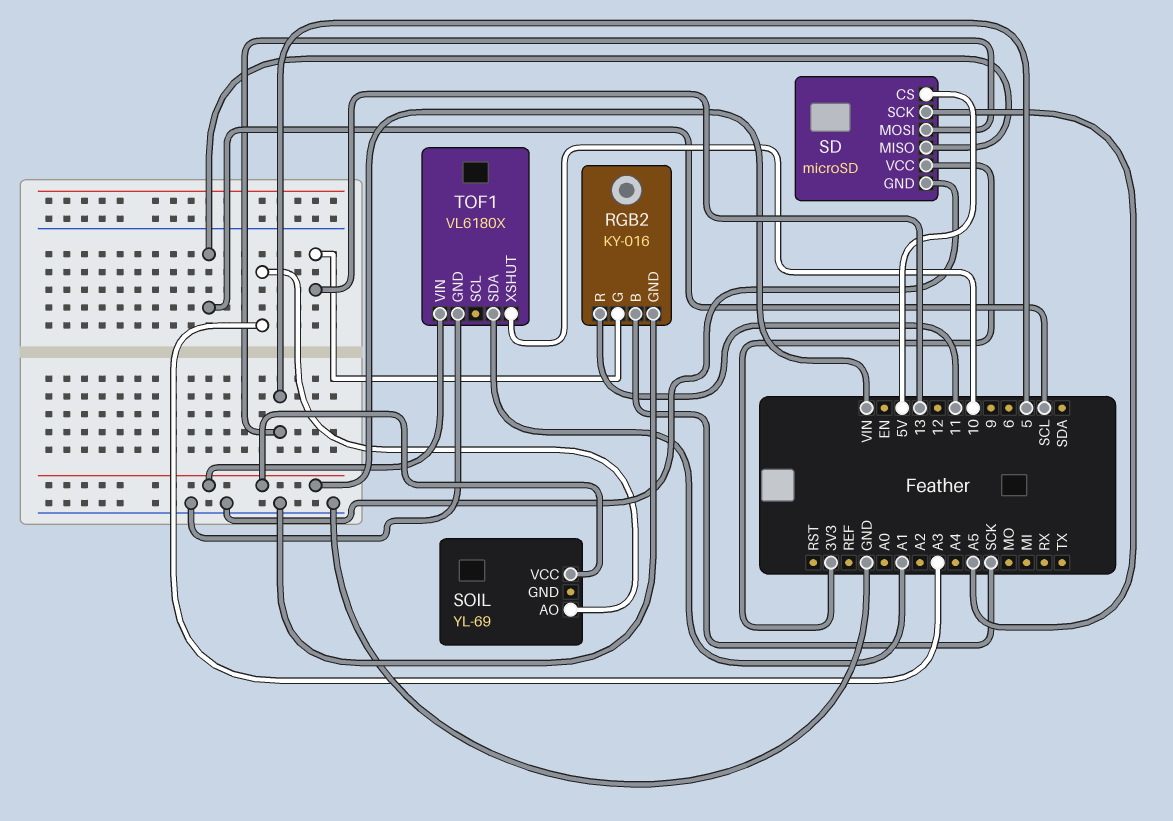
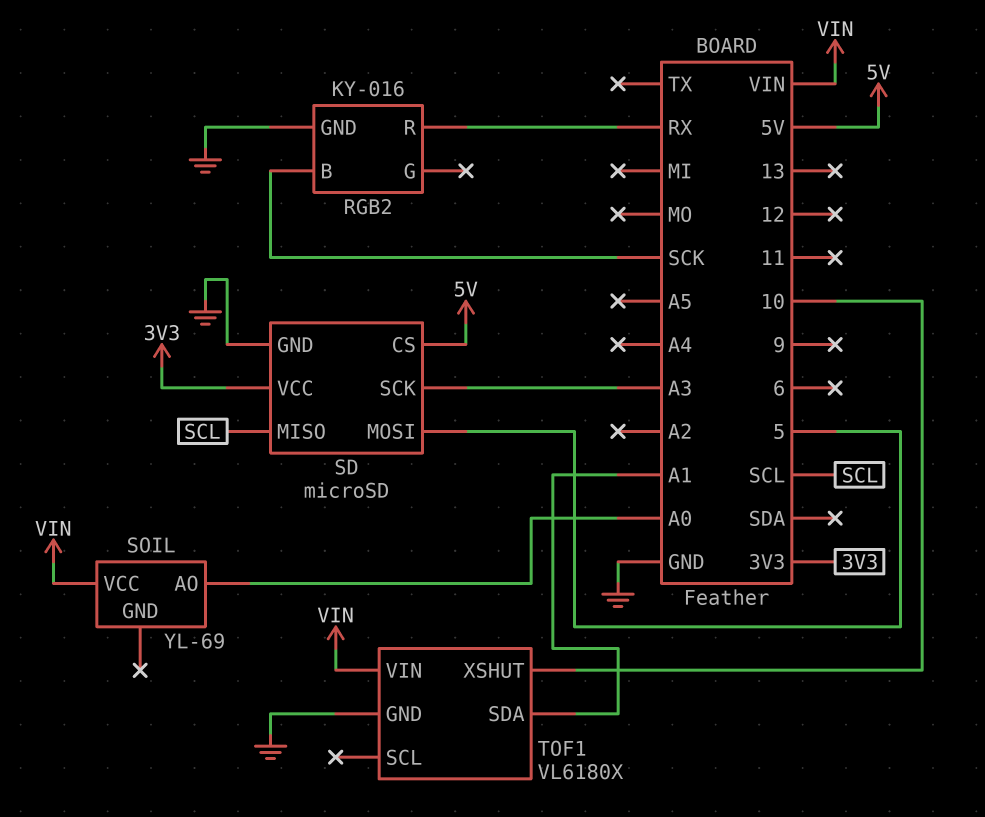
RGB2 pin G: 13 -> none
RGB2 pin R: 11 -> RX
SD pin SCK: A5 -> A3
SOIL pin AO: A3 -> A0

